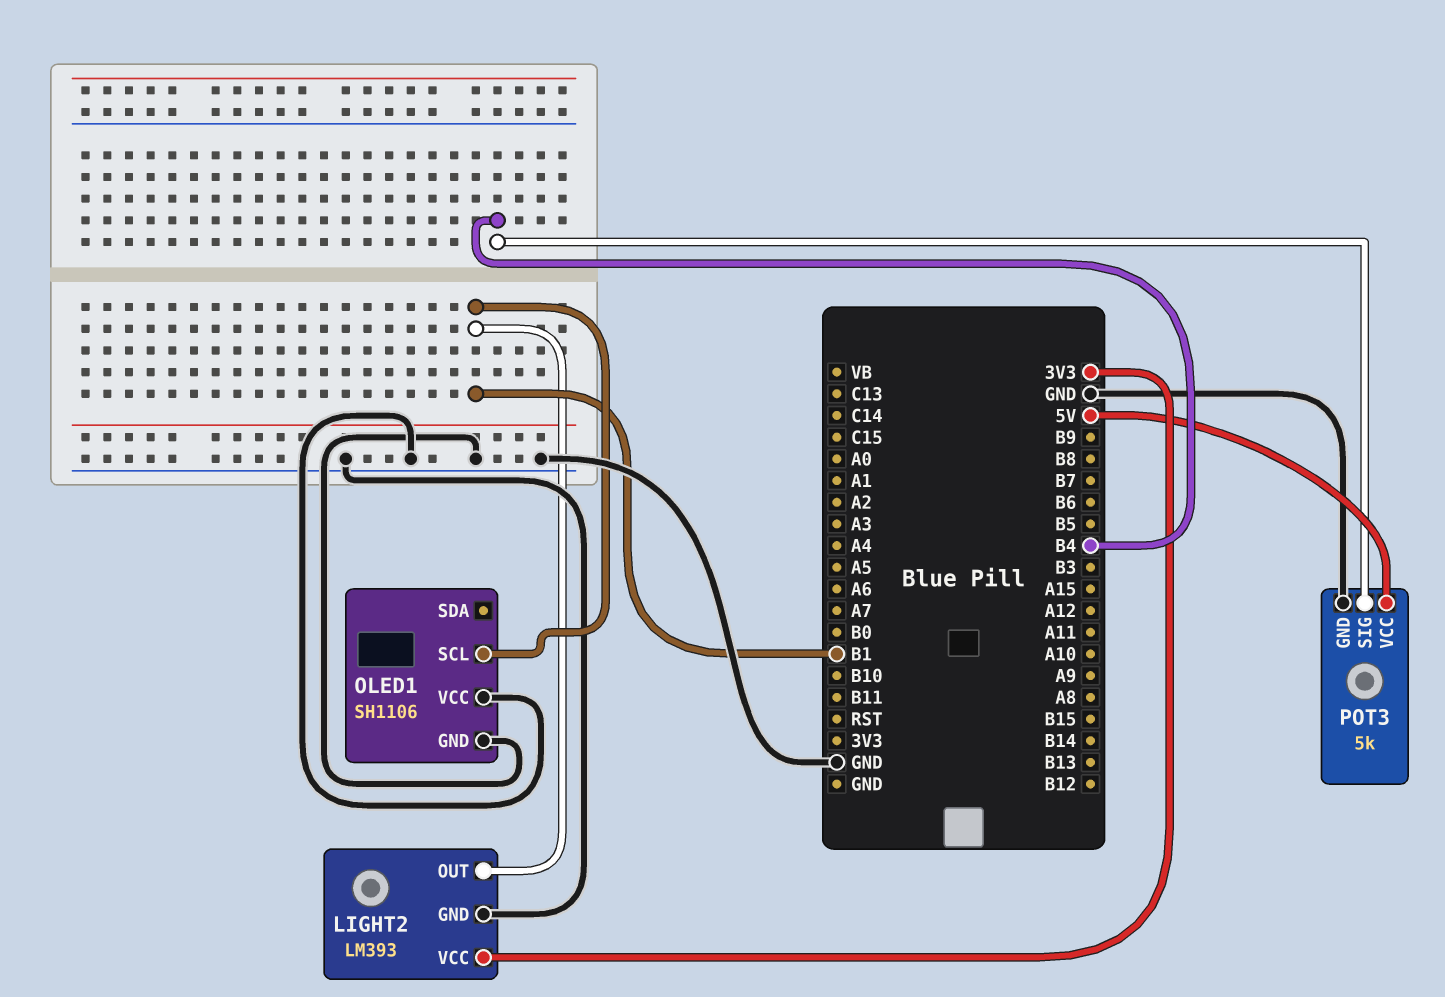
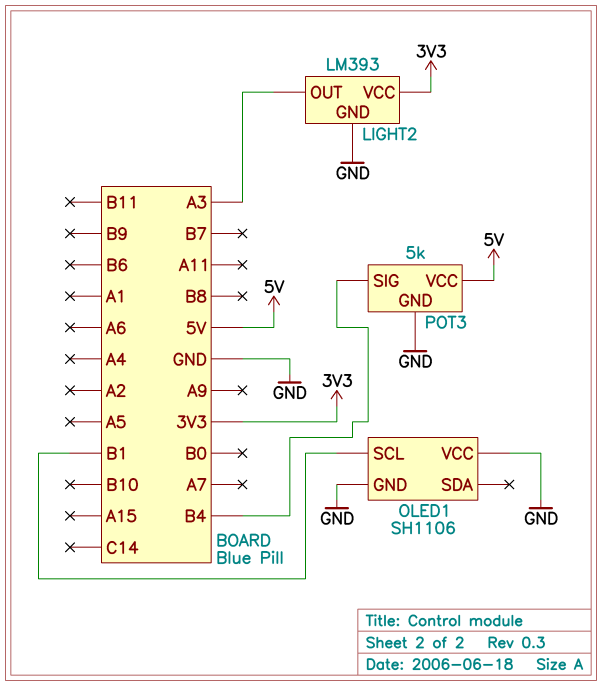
LIGHT2 pin OUT: B1 -> A3

